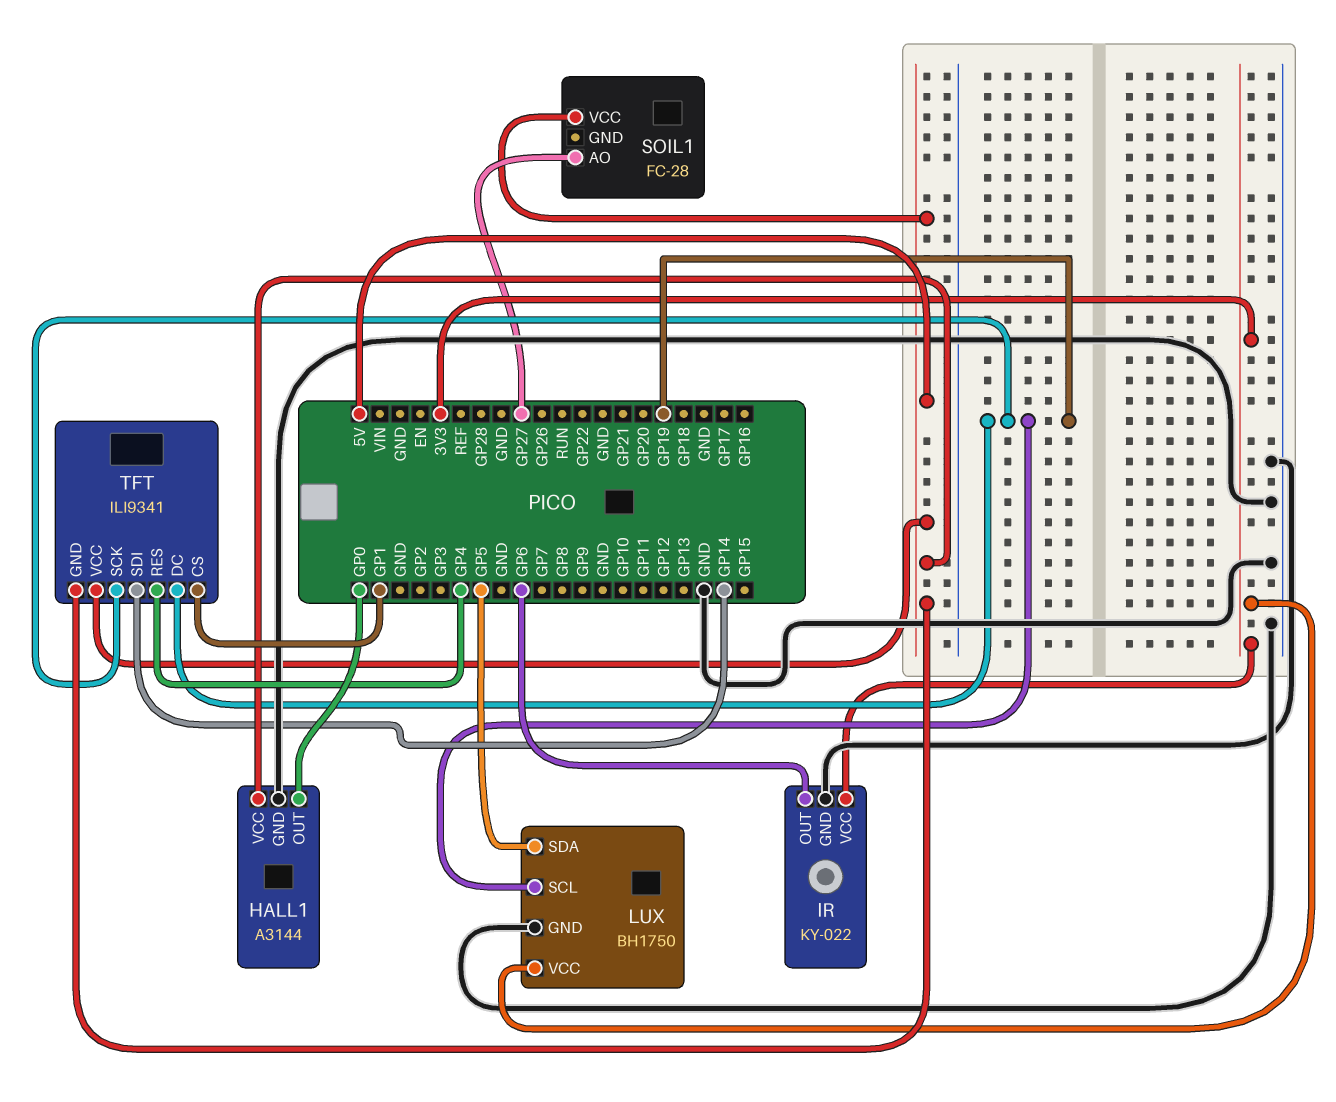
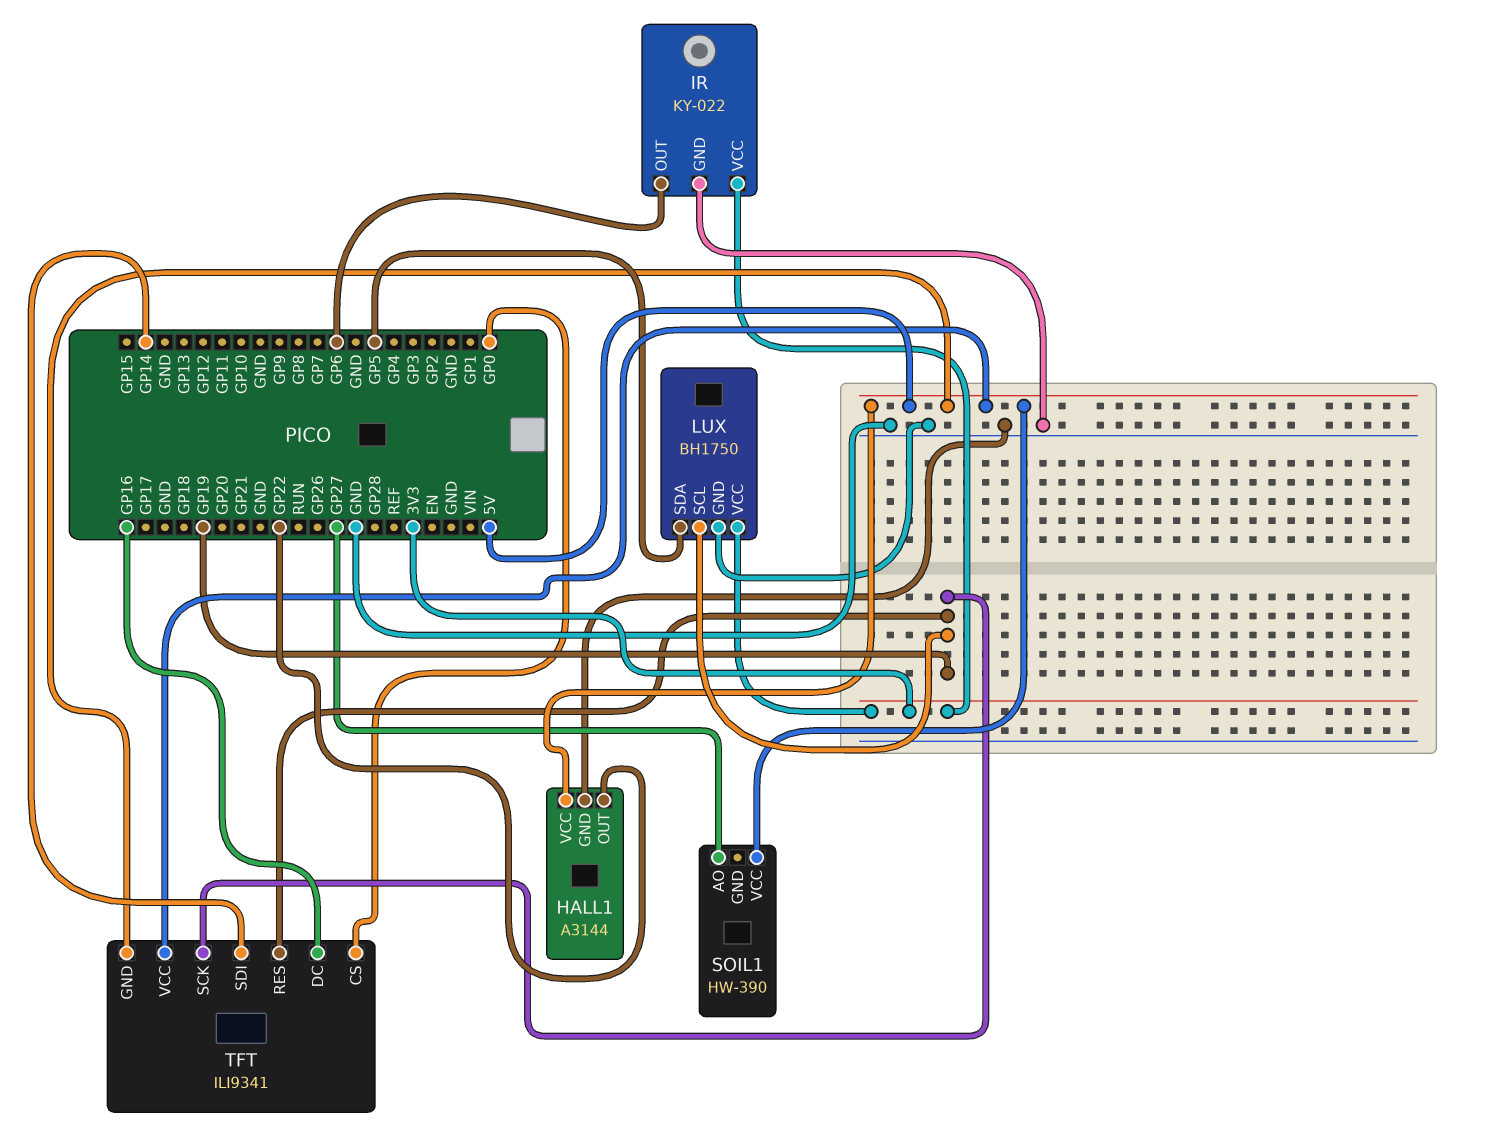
HALL1 pin OUT: GP0 -> GP22
SOIL1: FC-28 -> HW-390
TFT pin CS: GP1 -> GP0
TFT pin DC: GP19 -> GP16
TFT pin RES: GP4 -> GP19

